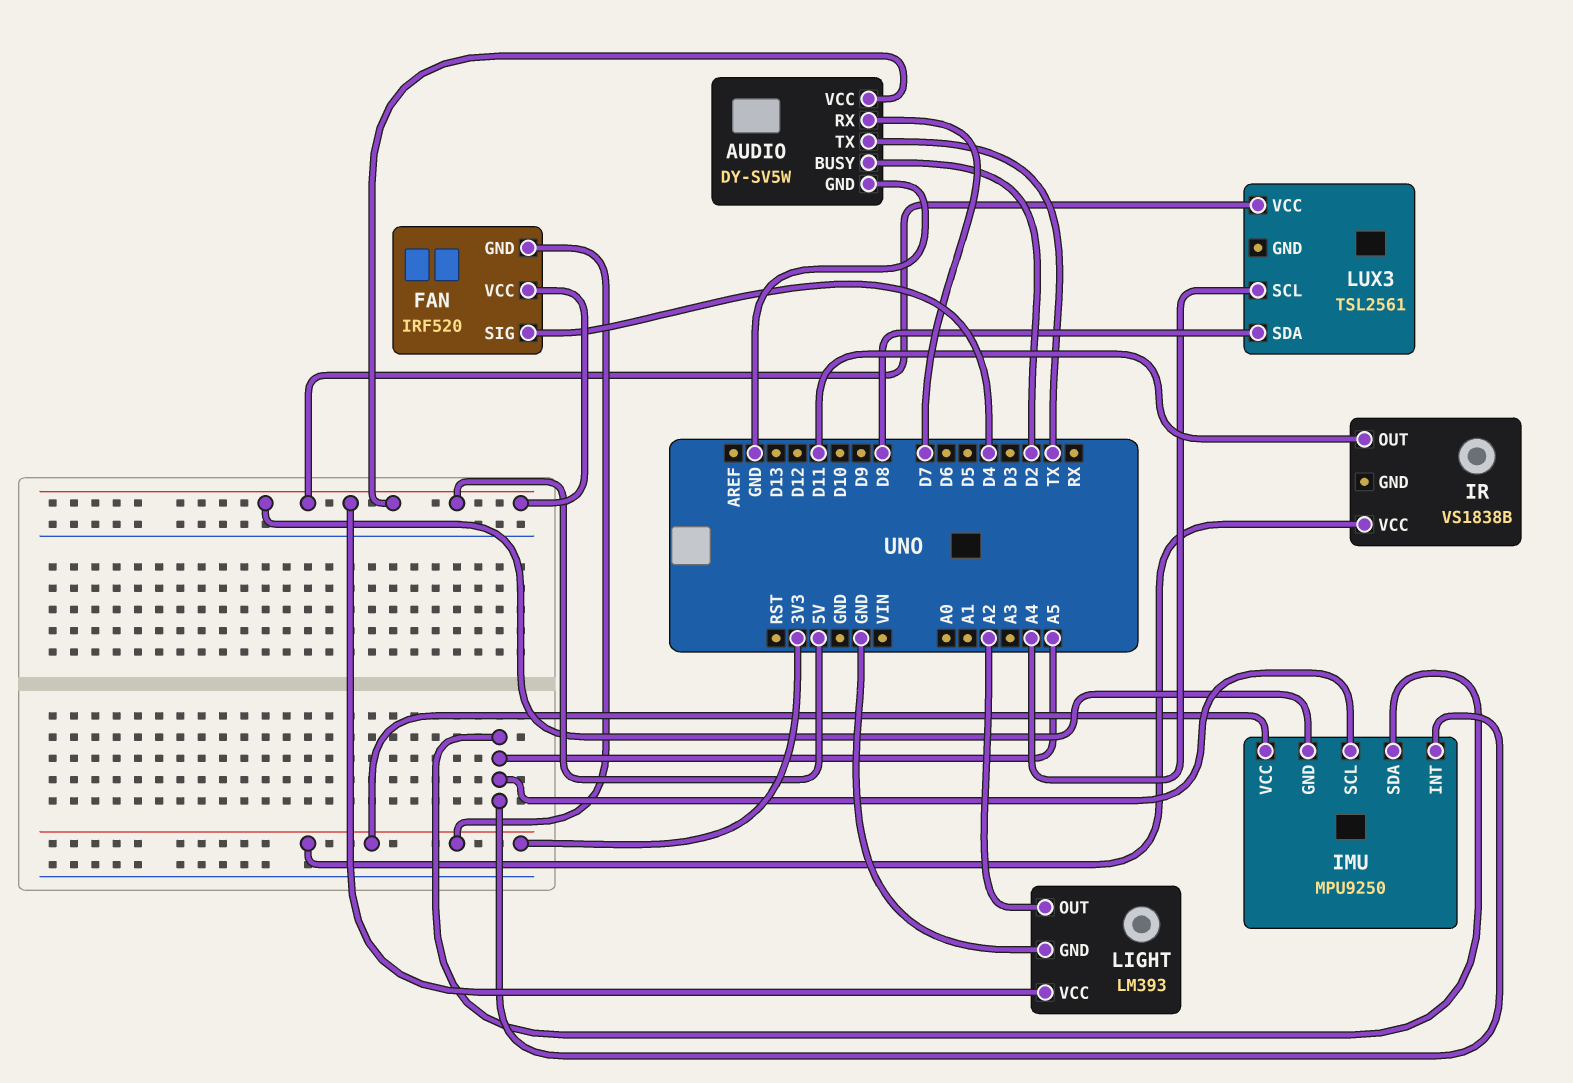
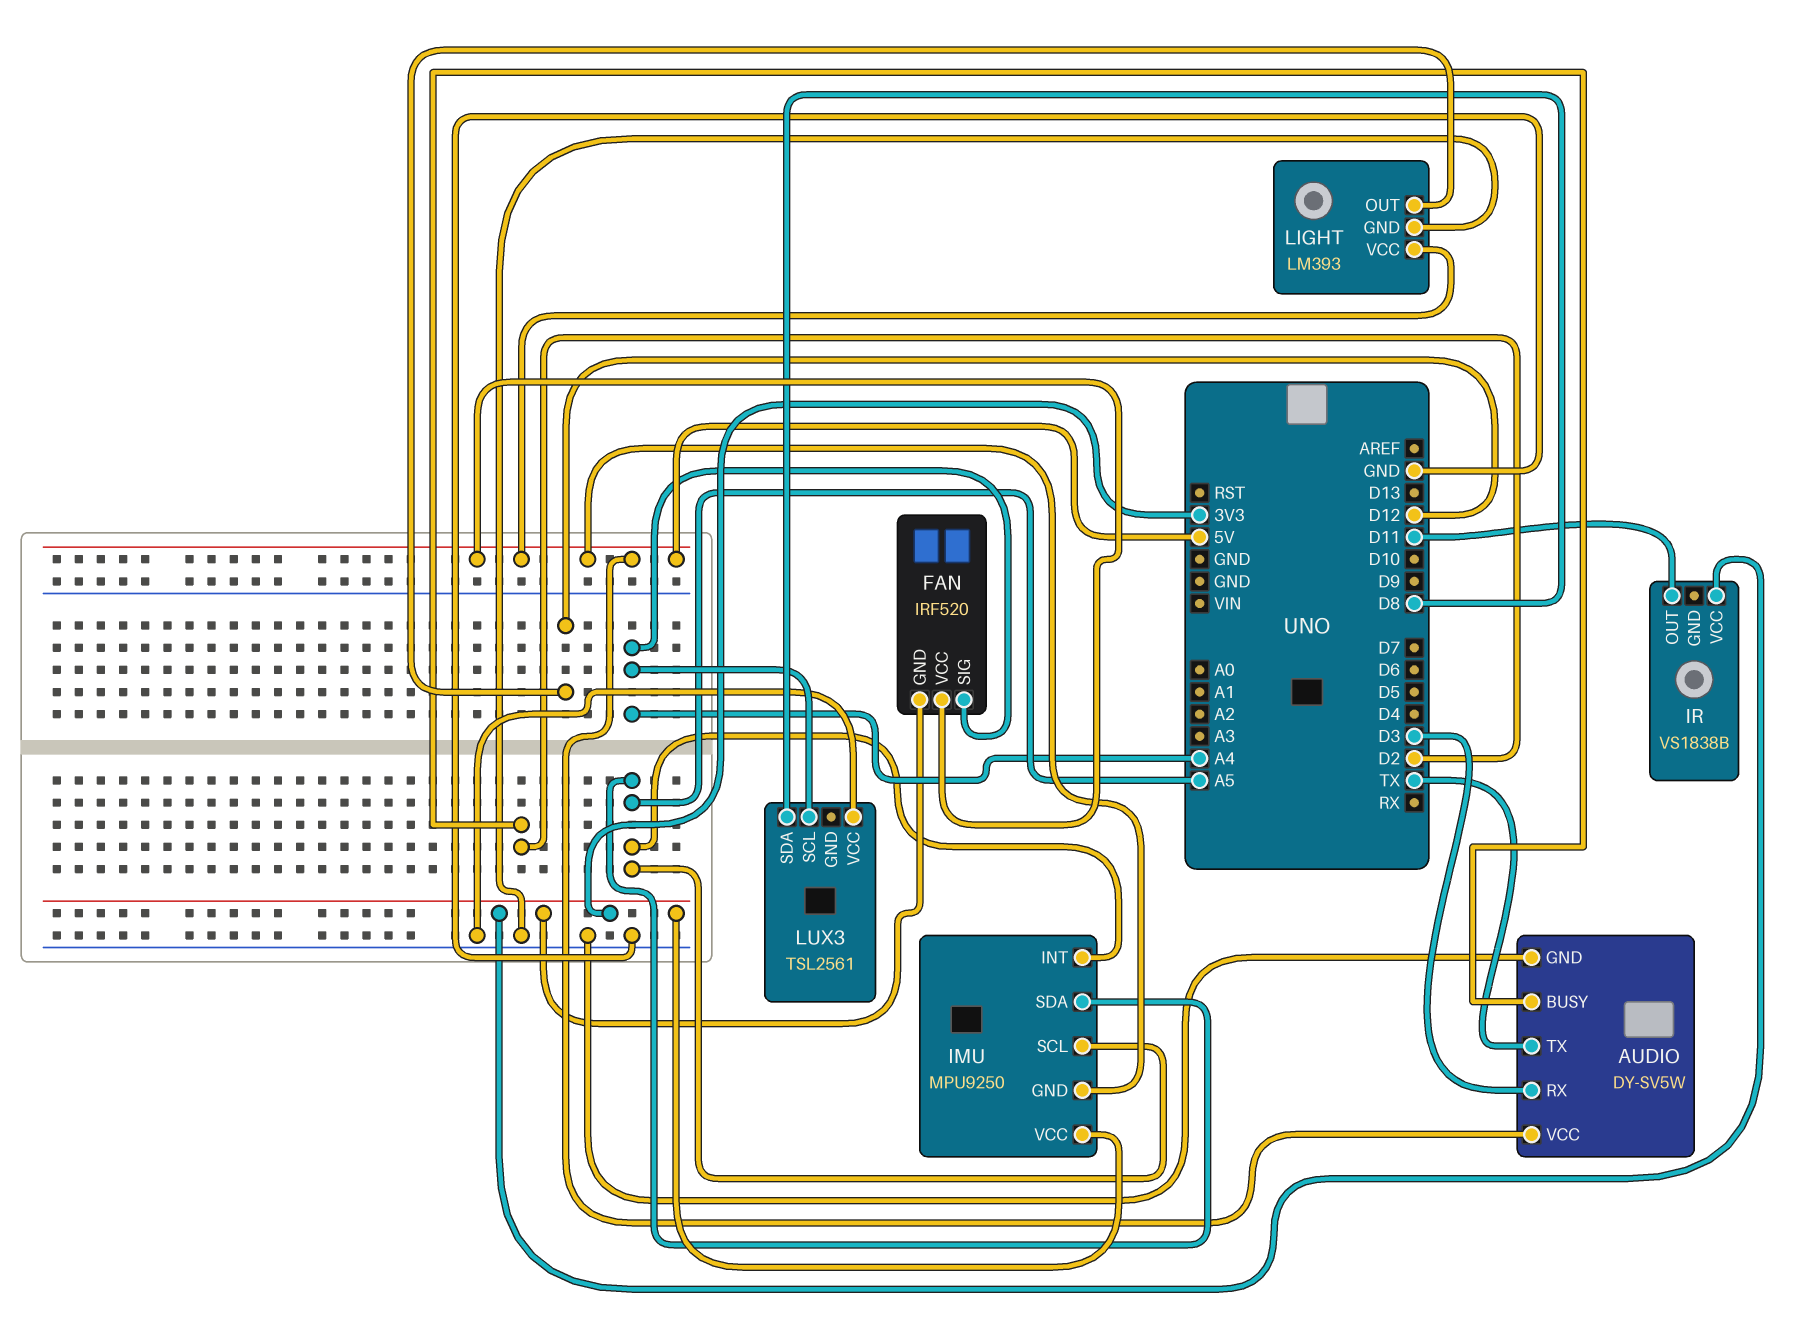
AUDIO pin RX: D7 -> D3
FAN pin SIG: D4 -> A4
LIGHT pin OUT: A2 -> D12
LUX3 pin VCC: 5V -> GND

